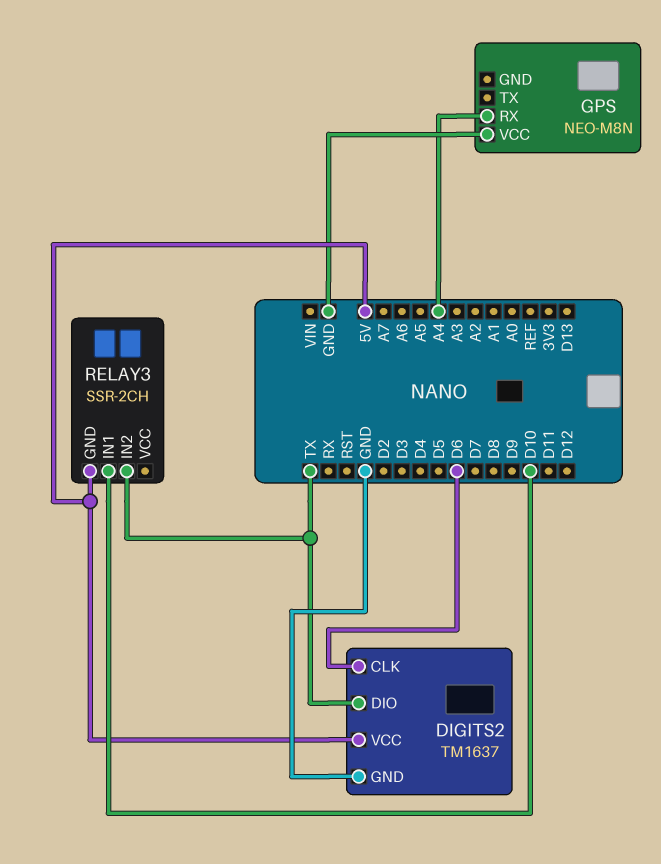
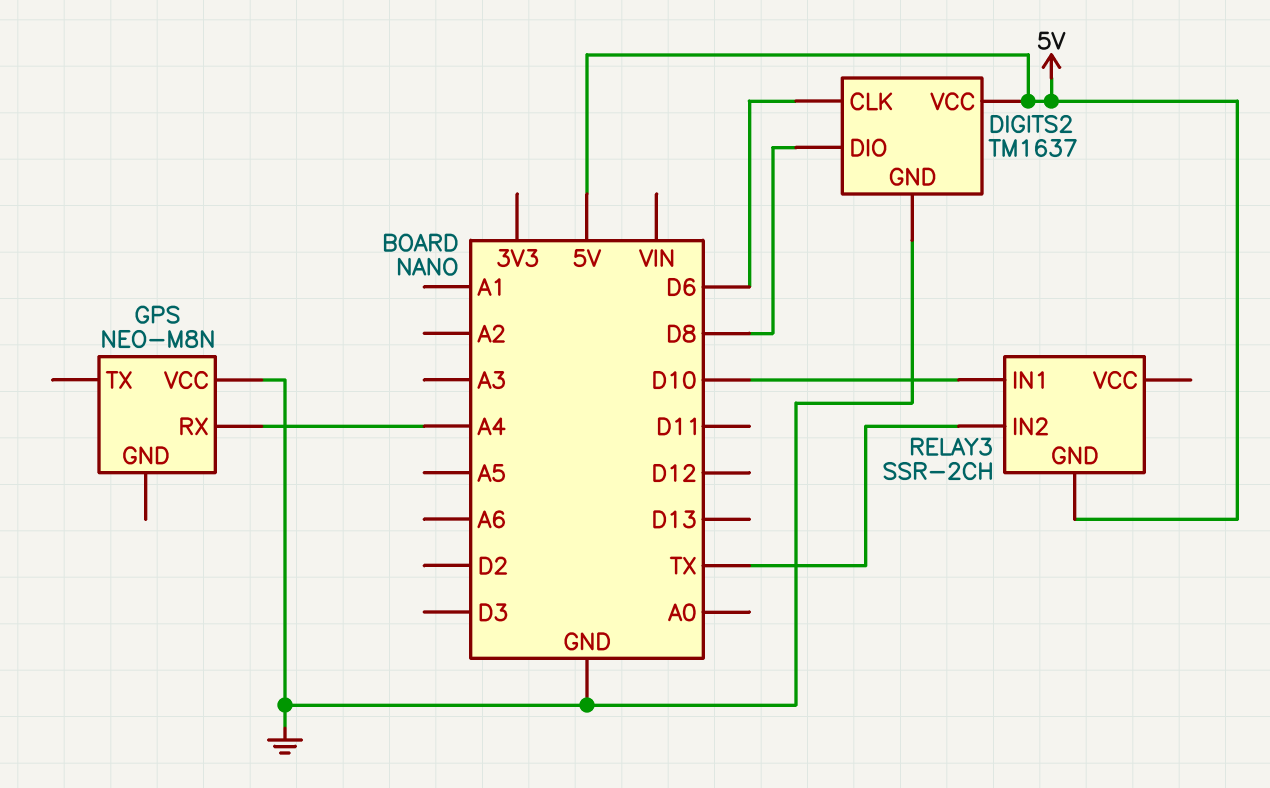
DIGITS2 pin DIO: TX -> D8

